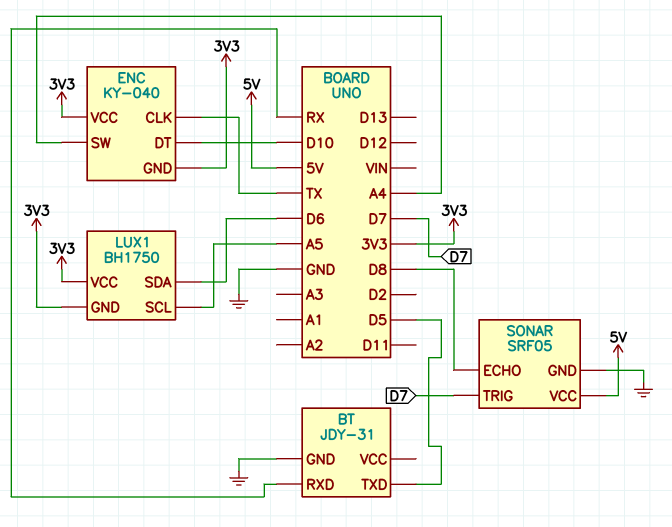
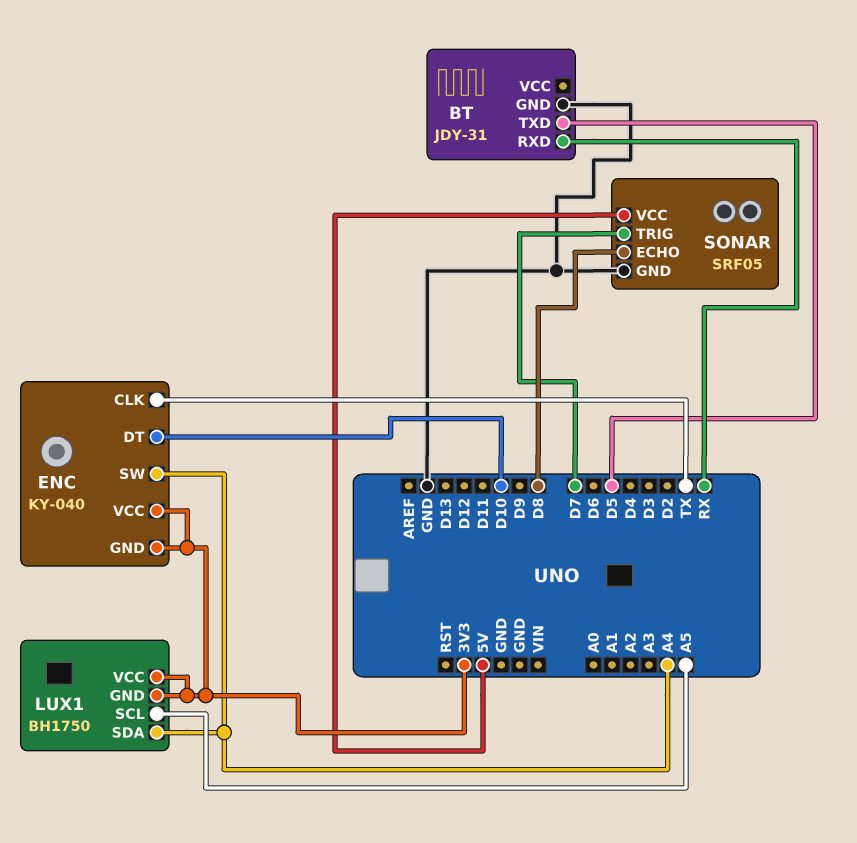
LUX1 pin SDA: D6 -> A4

